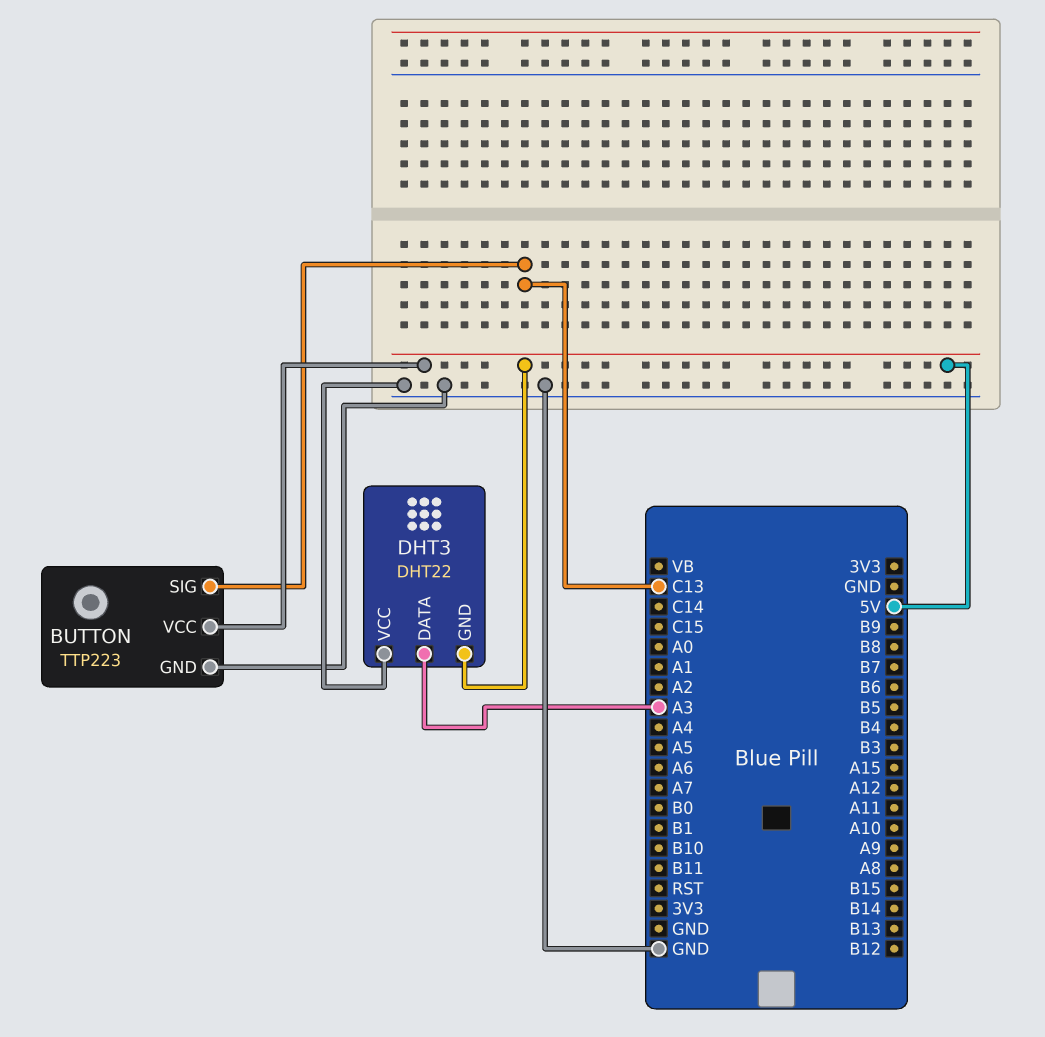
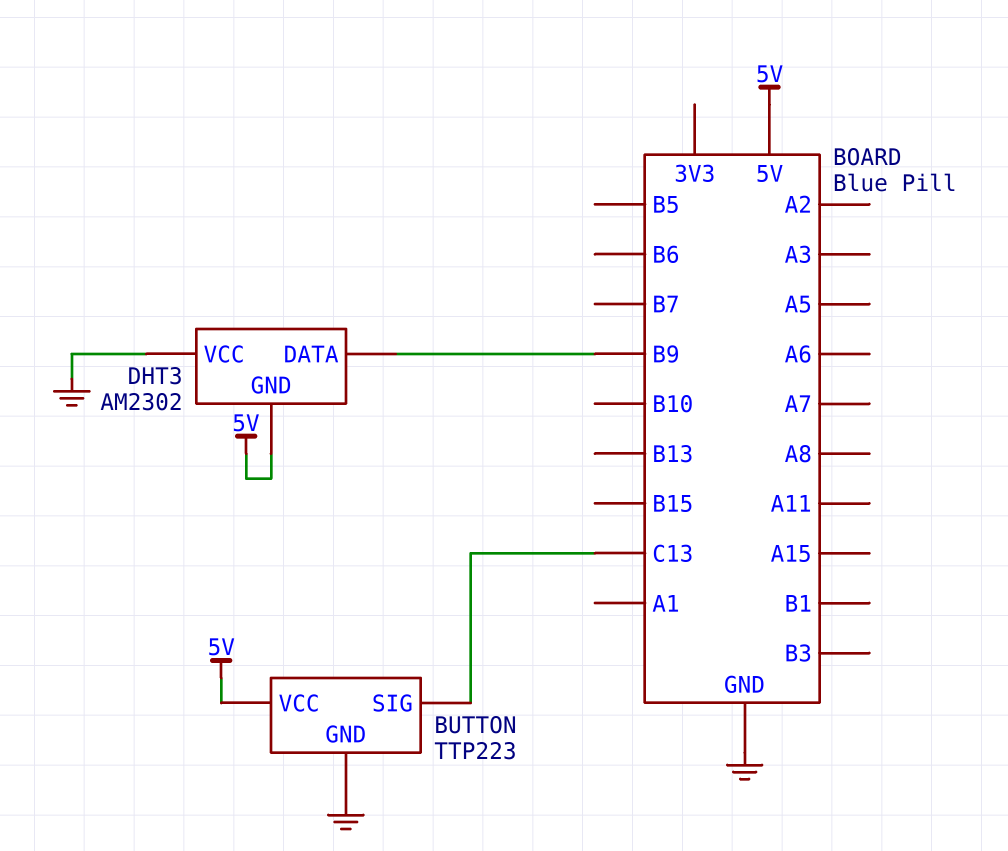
DHT3: DHT22 -> AM2302
DHT3 pin DATA: A3 -> B9

